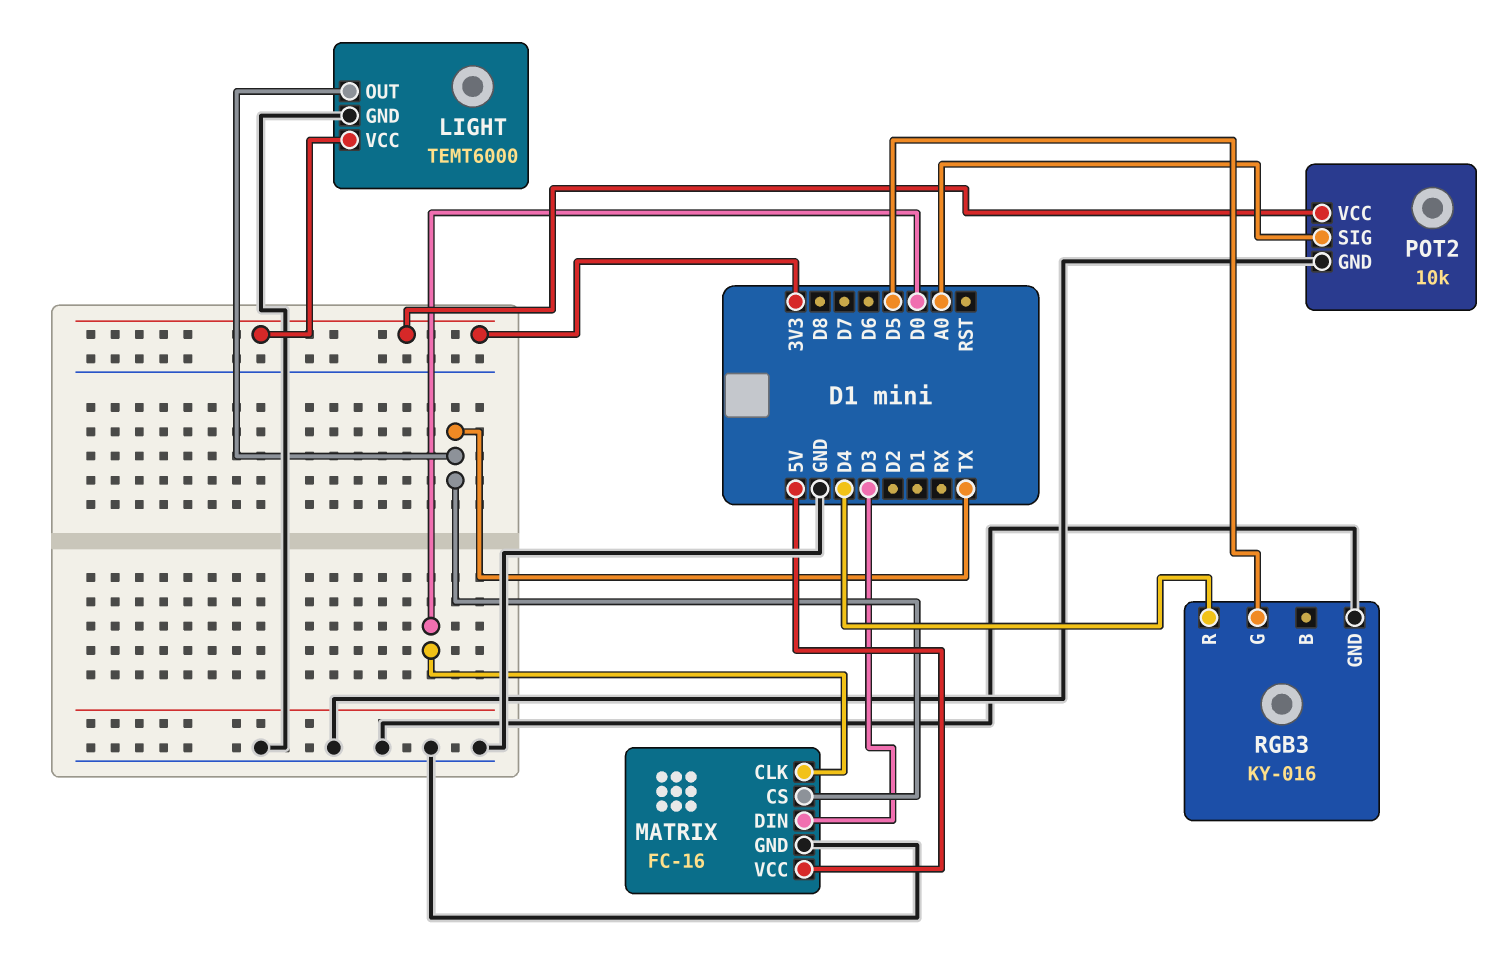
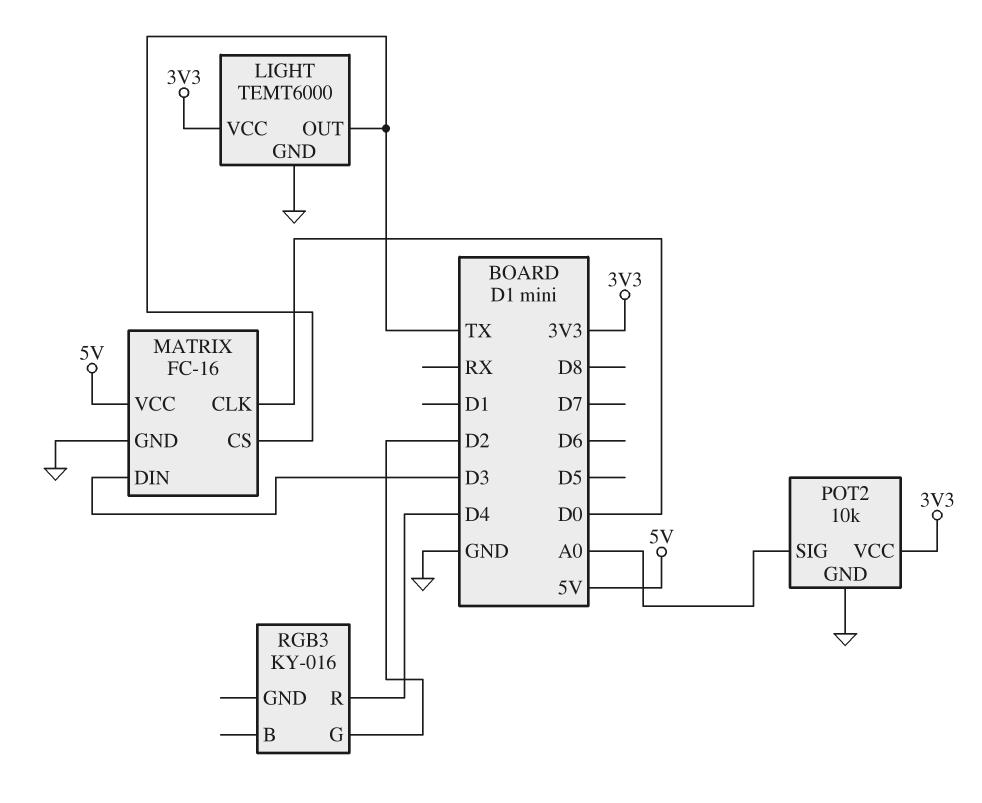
RGB3 pin G: D5 -> D2
RGB3 pin GND: GND -> none

